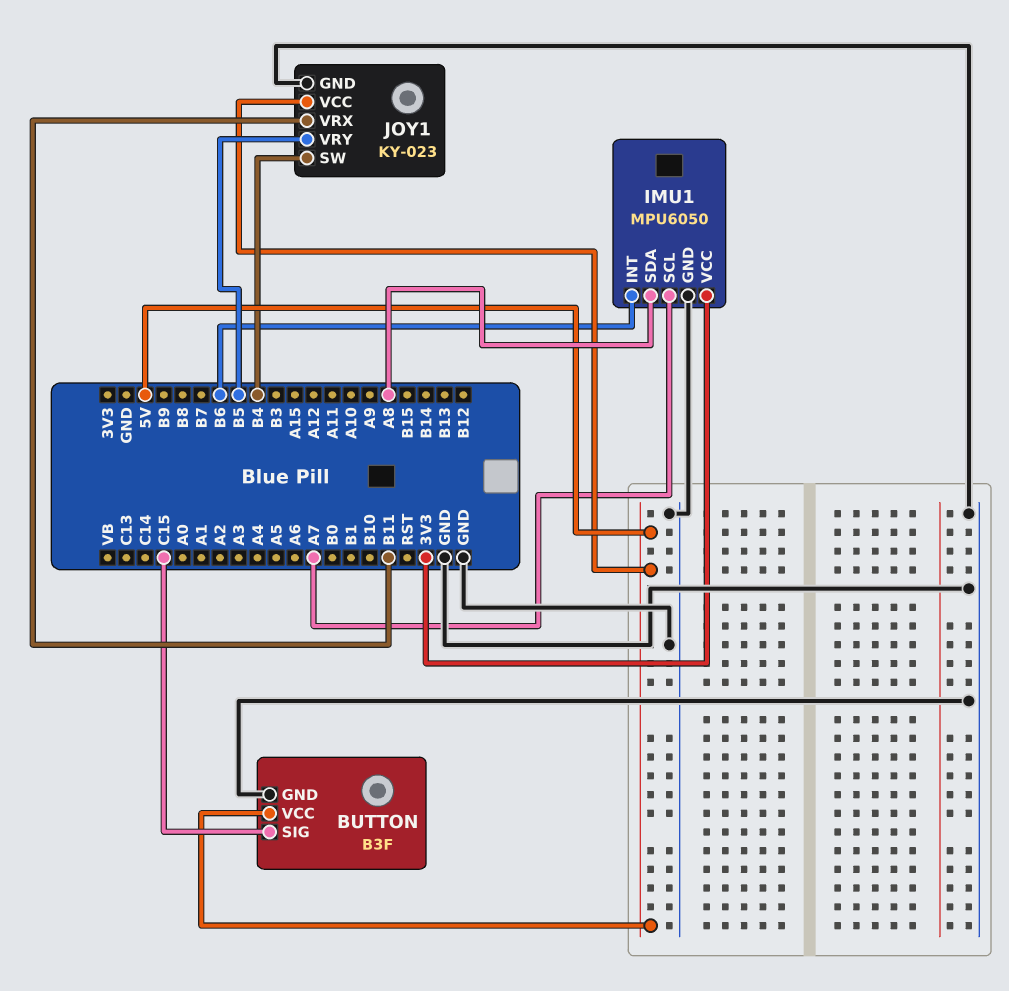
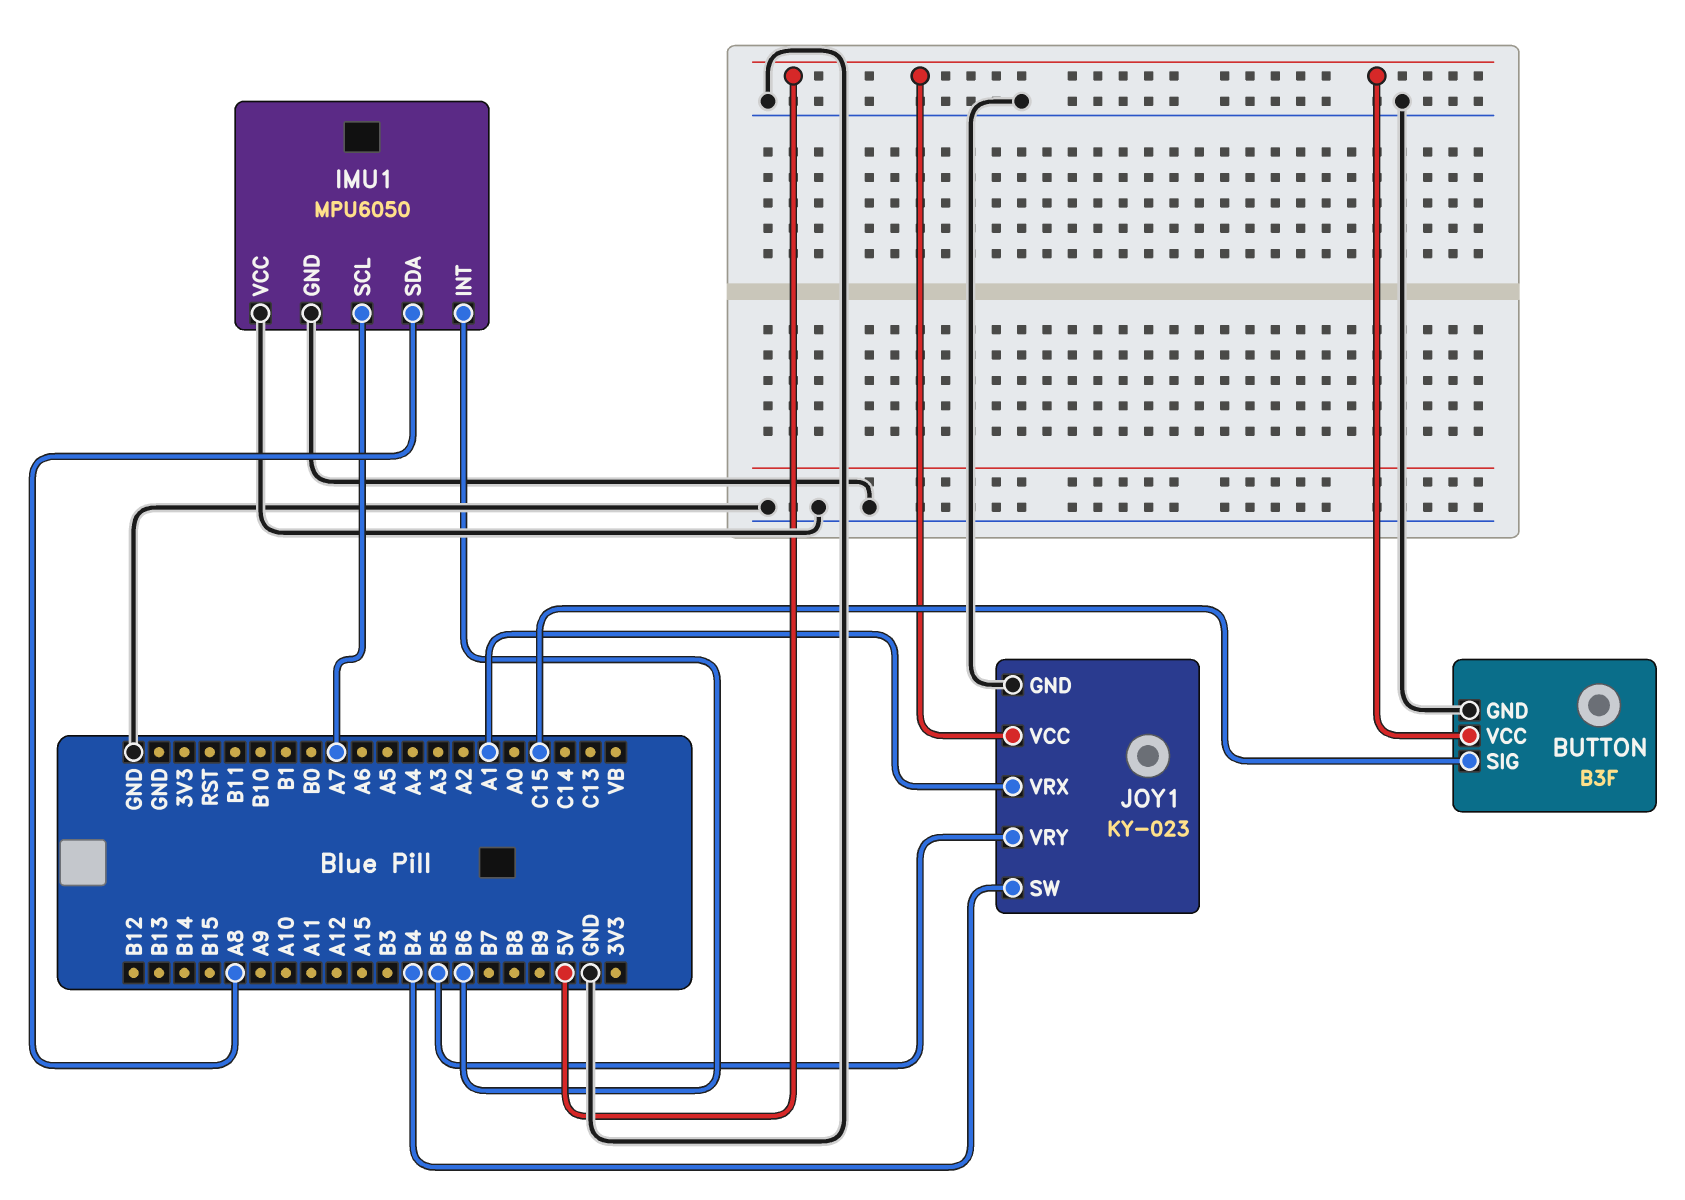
IMU1 pin VCC: 3V3 -> GND
JOY1 pin VRX: B11 -> A1

